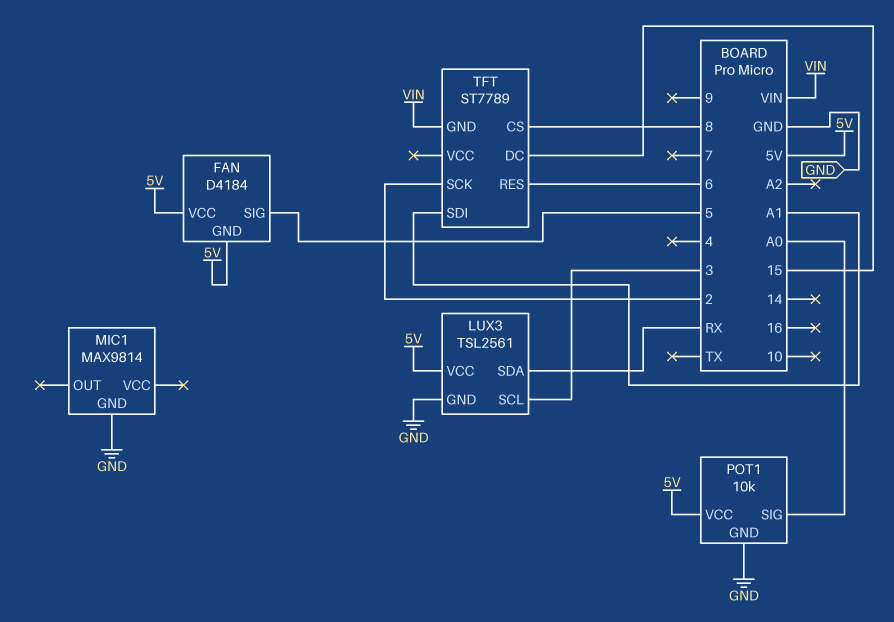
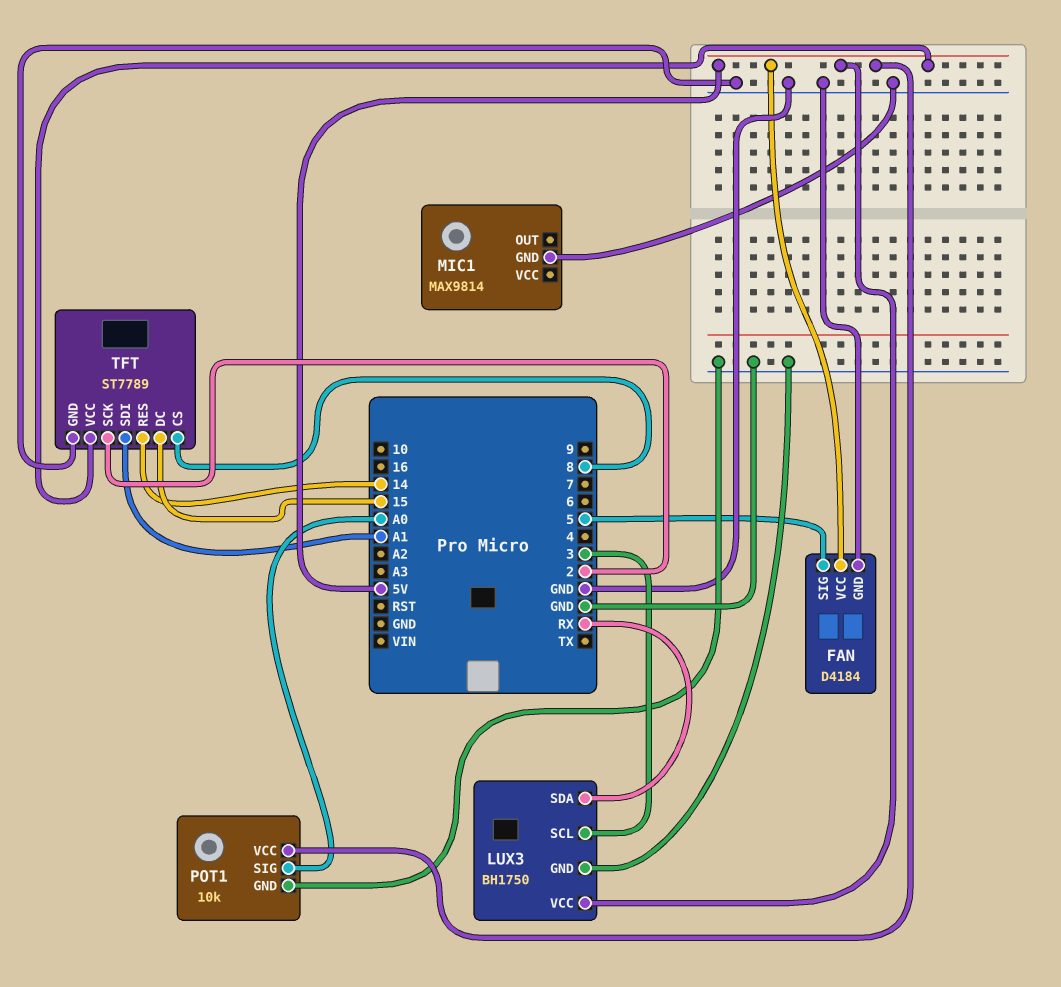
FAN pin GND: 5V -> GND
LUX3: TSL2561 -> BH1750
TFT pin GND: VIN -> GND
TFT pin RES: 6 -> 14
TFT pin VCC: none -> 5V

